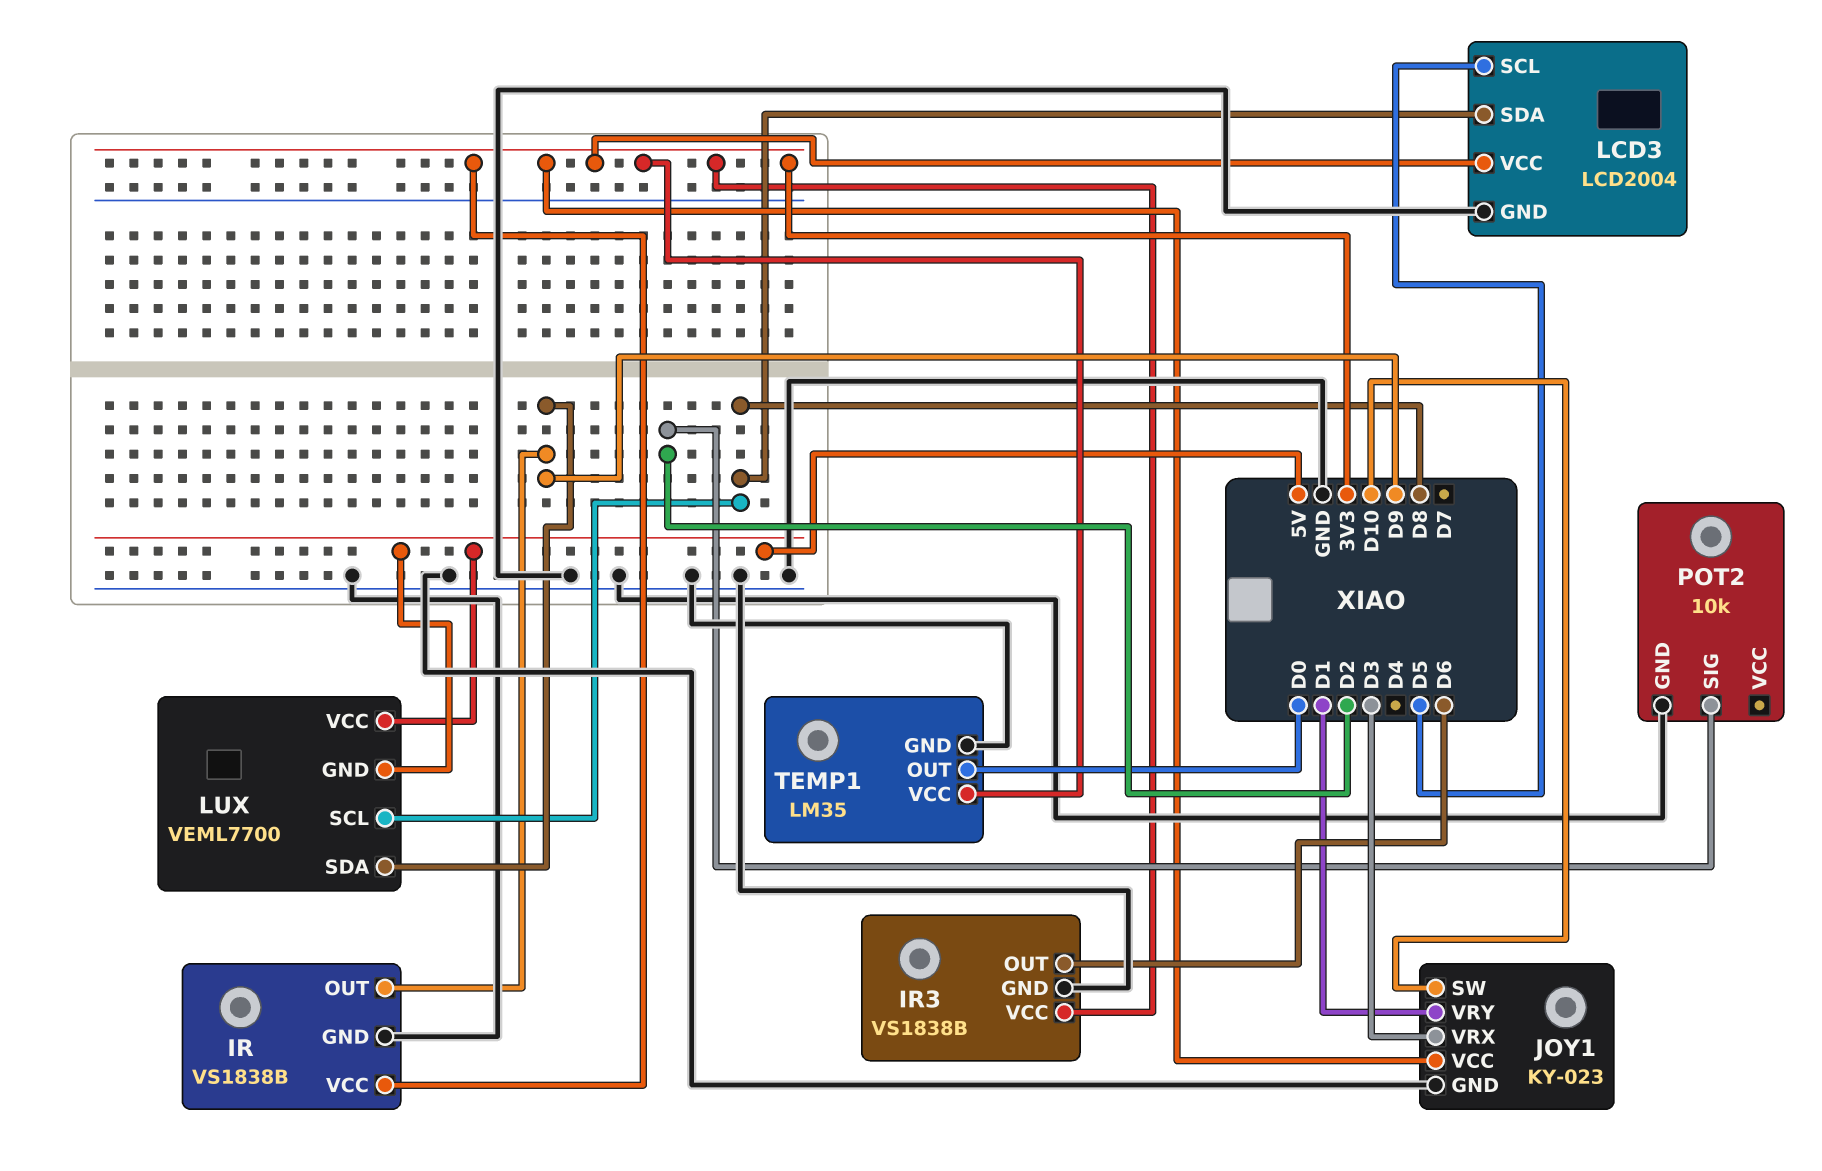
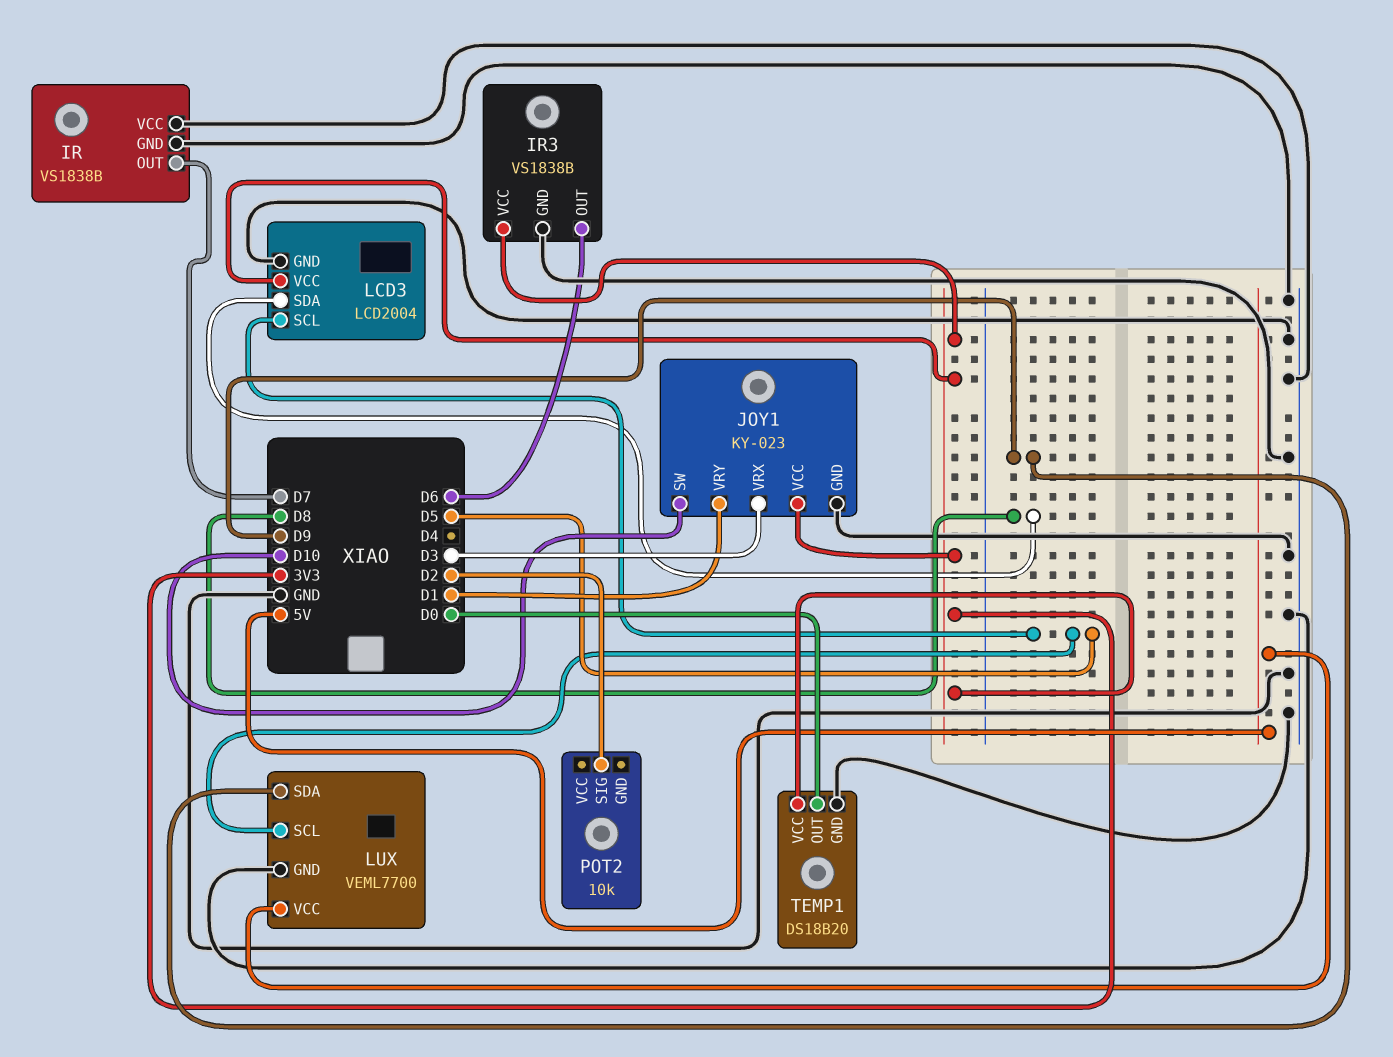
IR pin OUT: D9 -> D7
IR pin VCC: 3V3 -> GND
LUX pin GND: 5V -> GND
LUX pin SCL: D8 -> D5
POT2 pin GND: GND -> none
TEMP1: LM35 -> DS18B20

